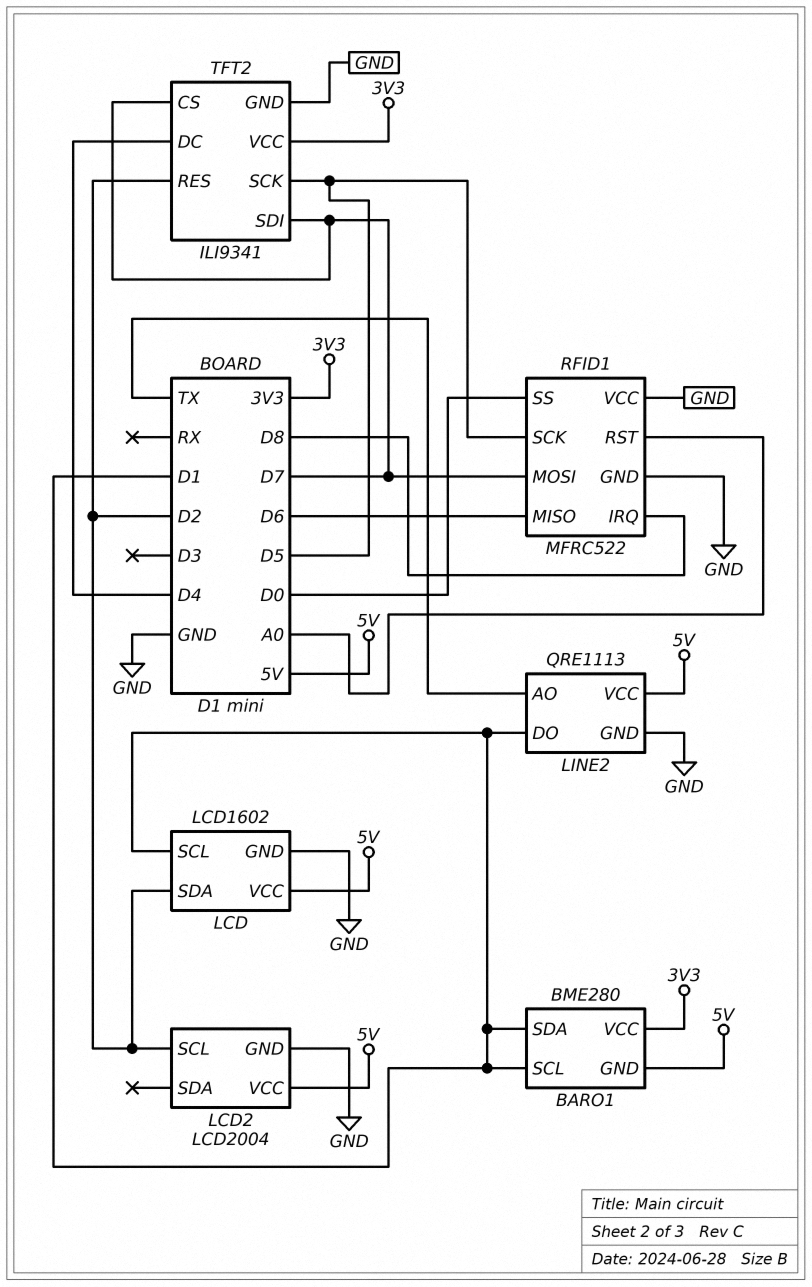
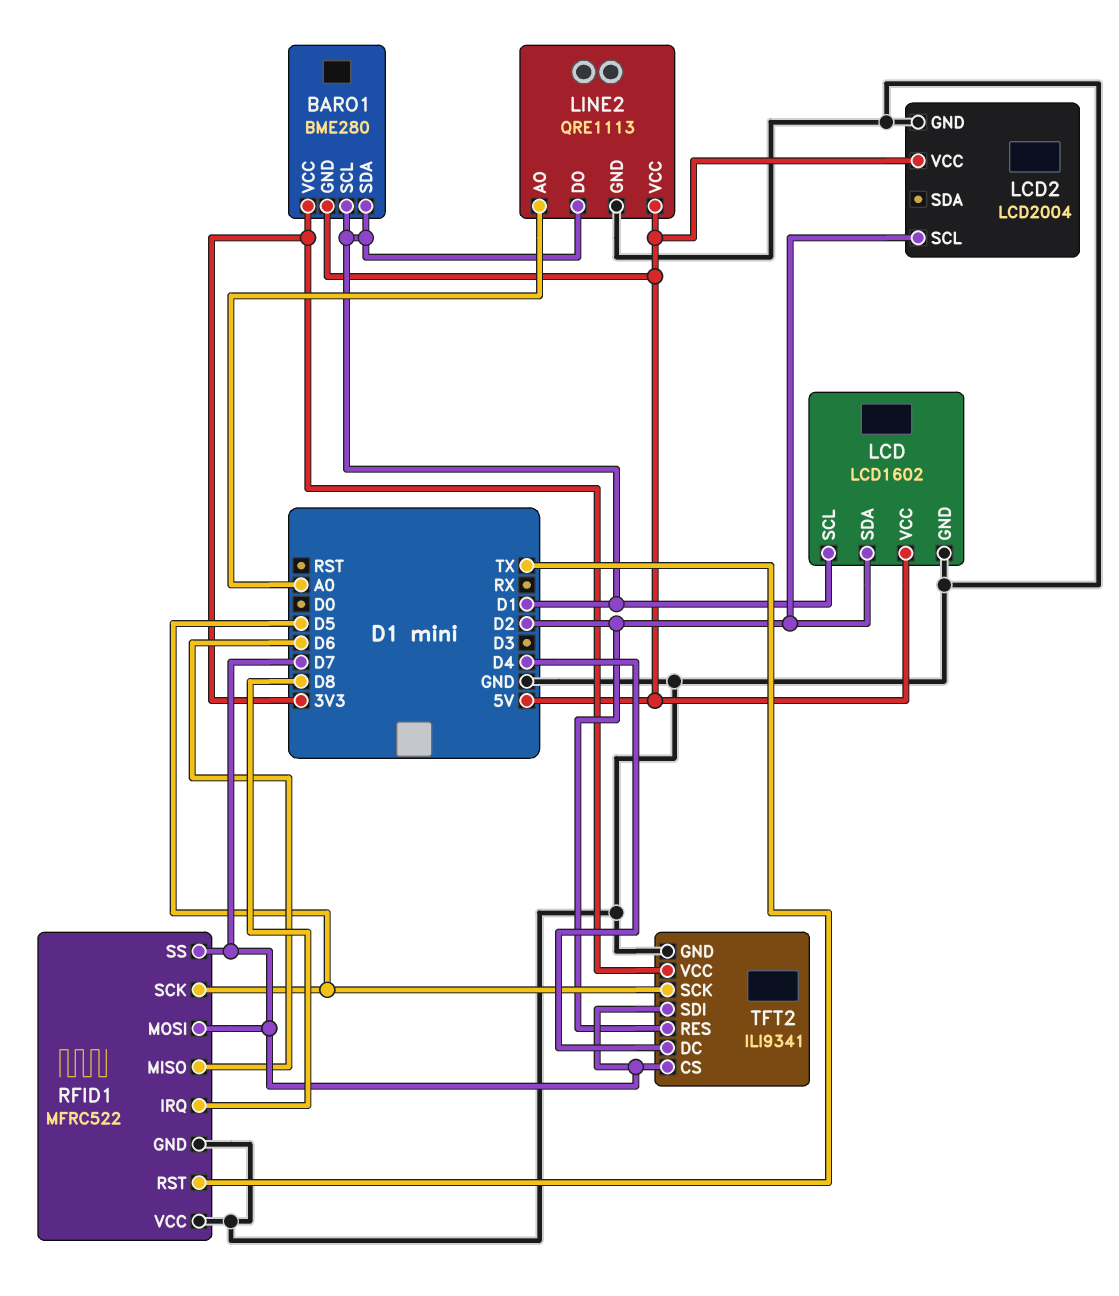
LINE2 pin AO: TX -> A0
RFID1 pin RST: A0 -> TX
RFID1 pin SS: D0 -> D7

